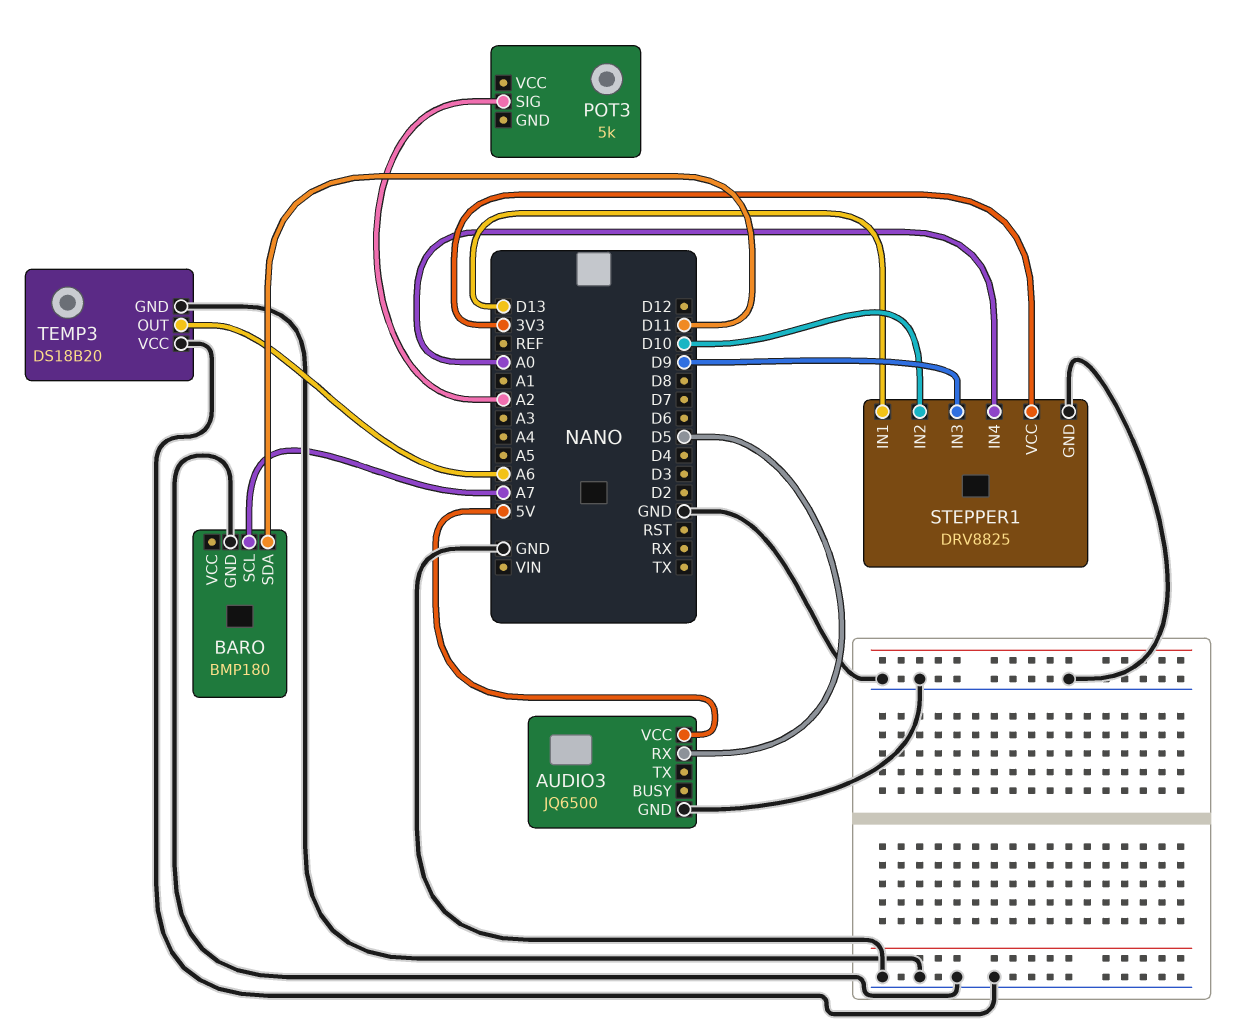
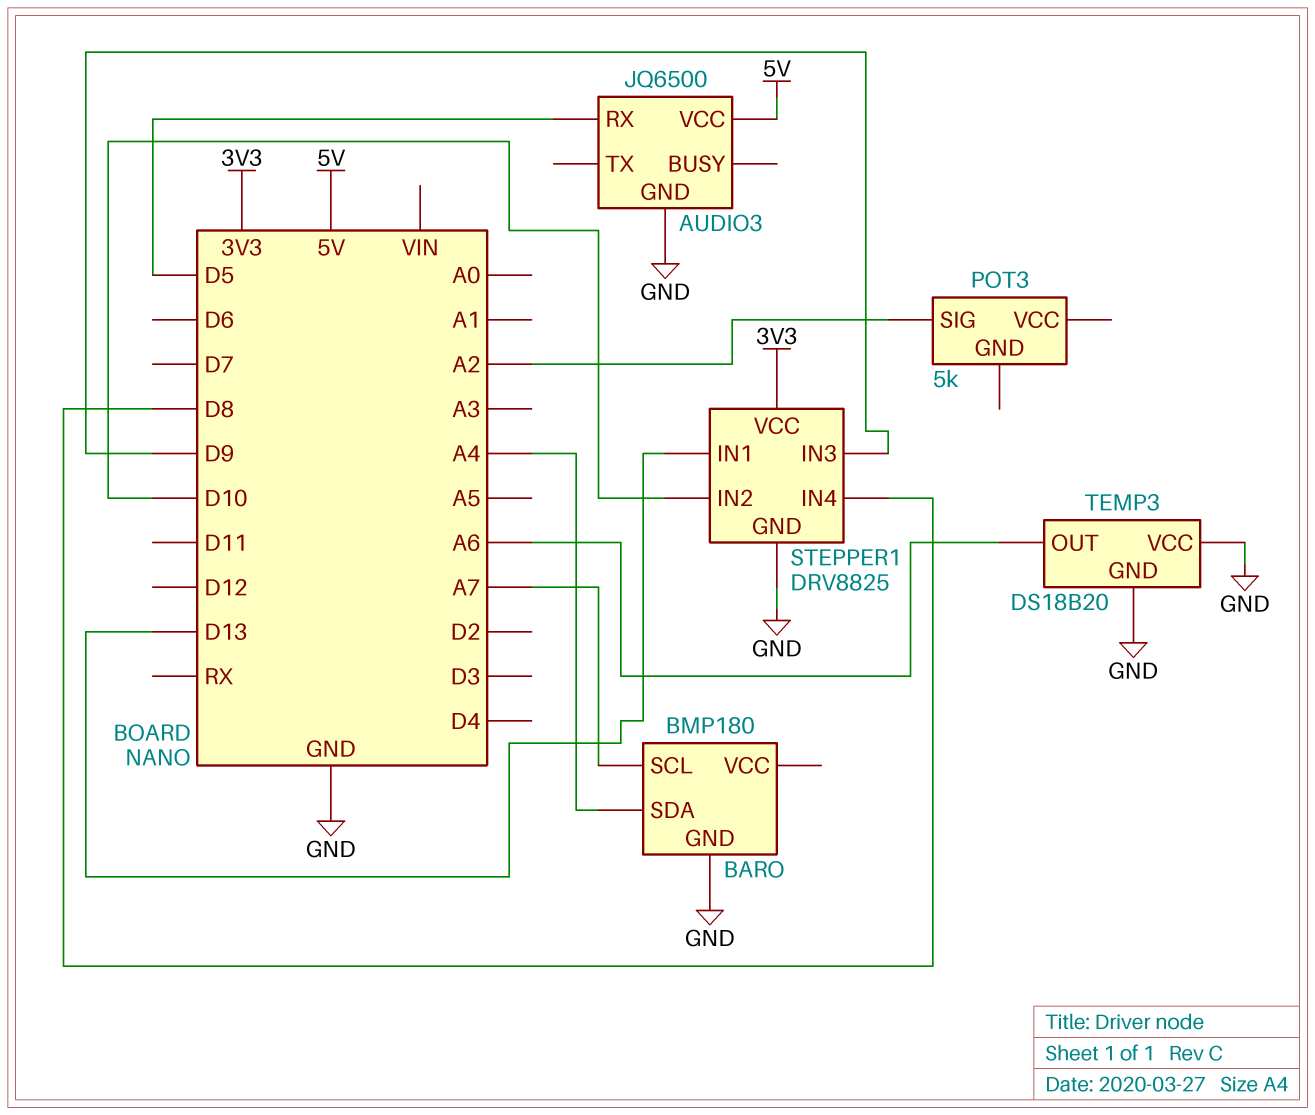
BARO pin SDA: D11 -> A4
STEPPER1 pin IN4: A0 -> D8

